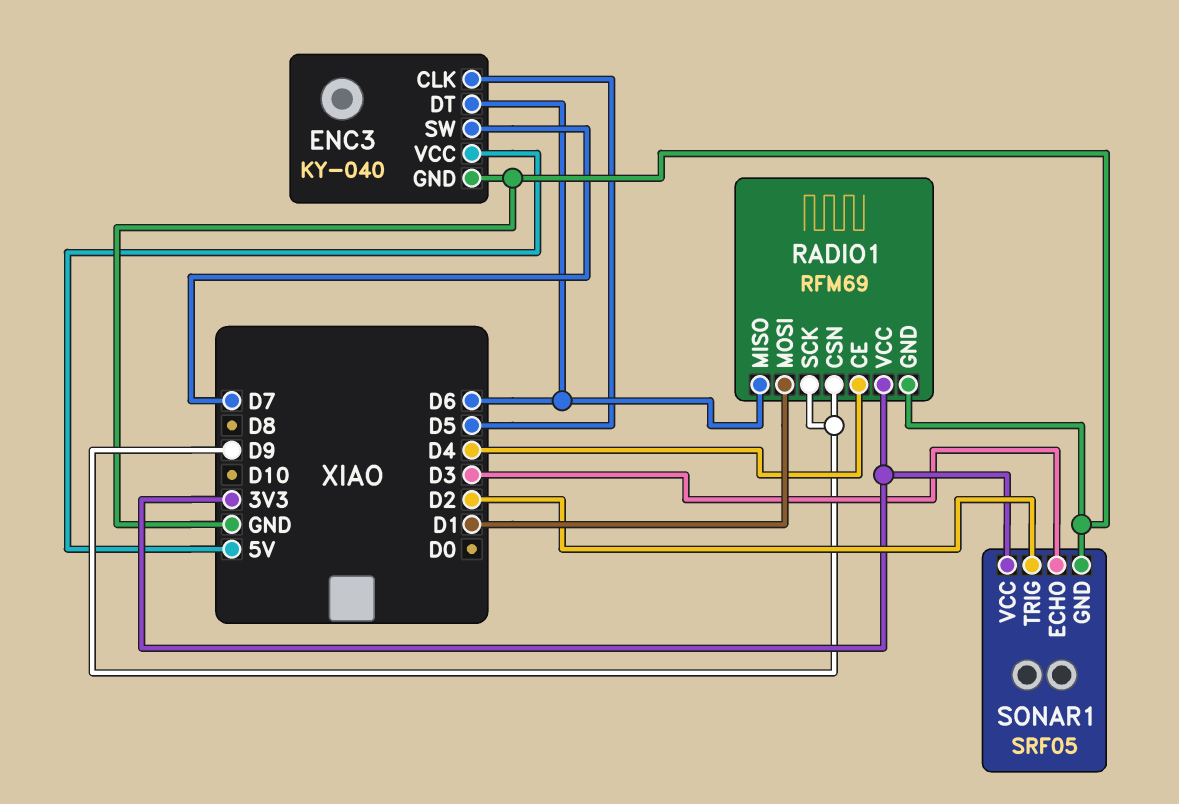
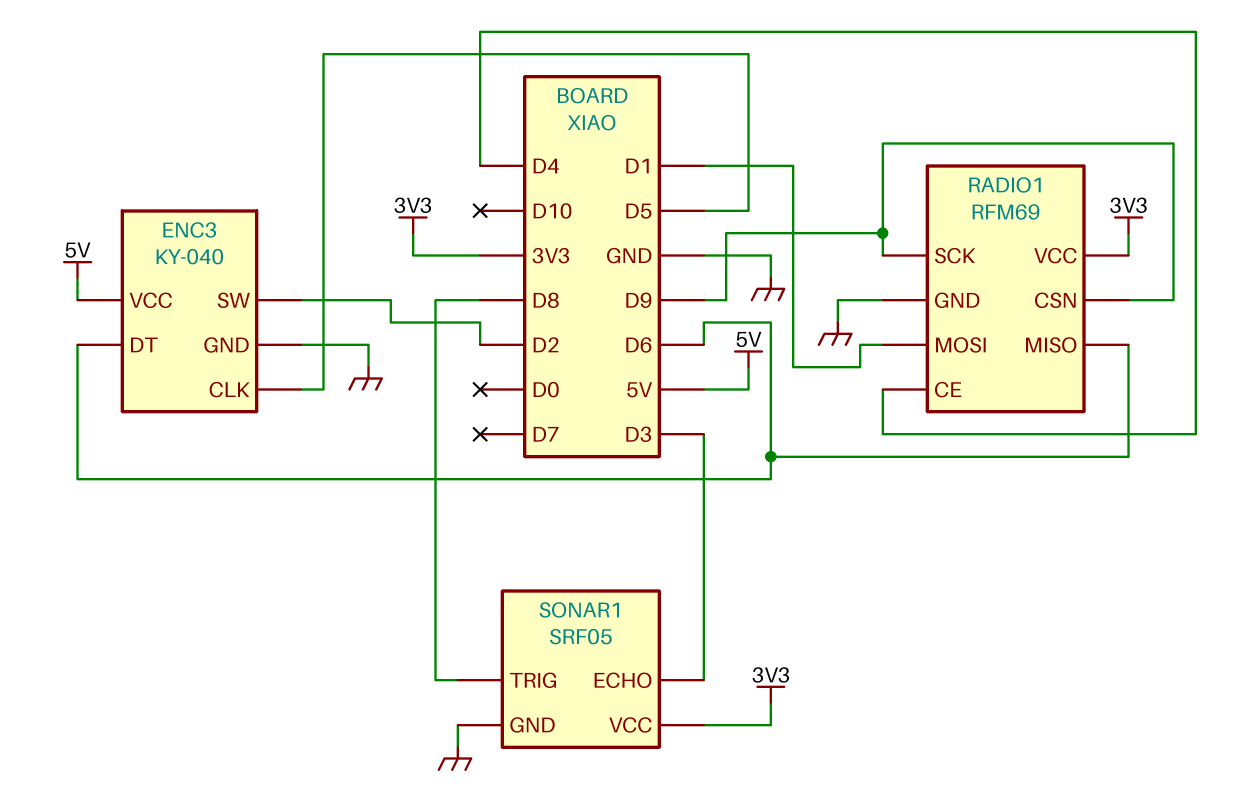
ENC3 pin SW: D7 -> D2
SONAR1 pin TRIG: D2 -> D8

